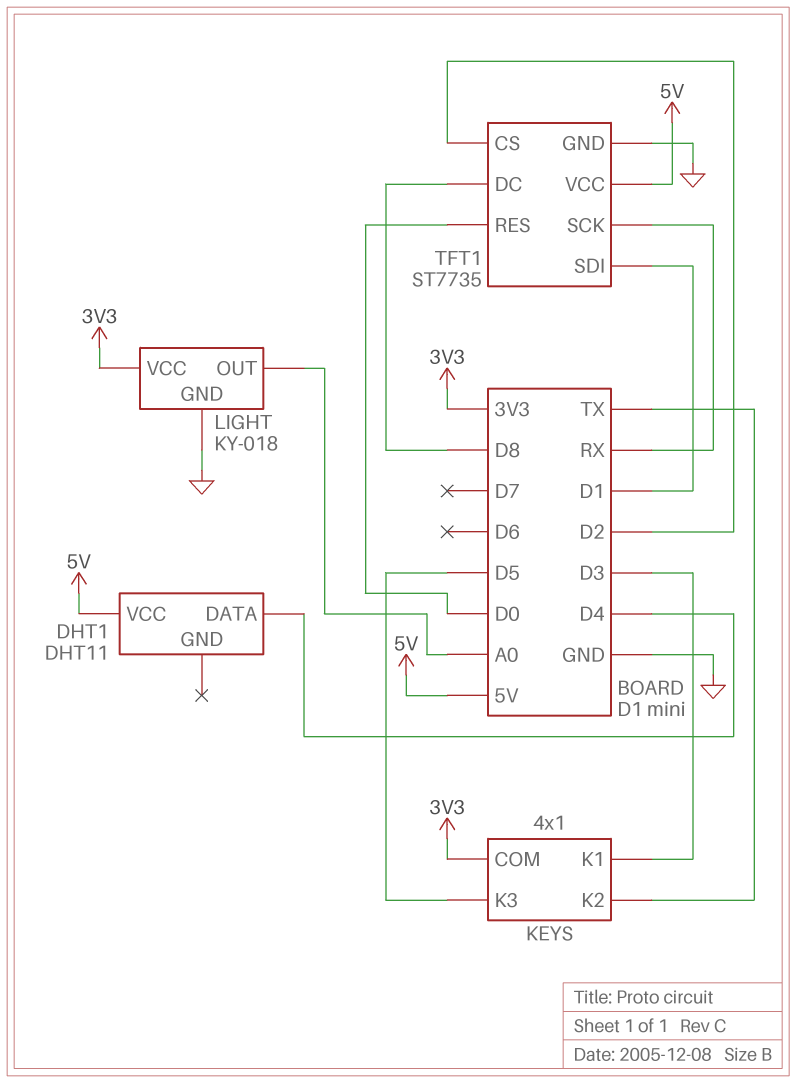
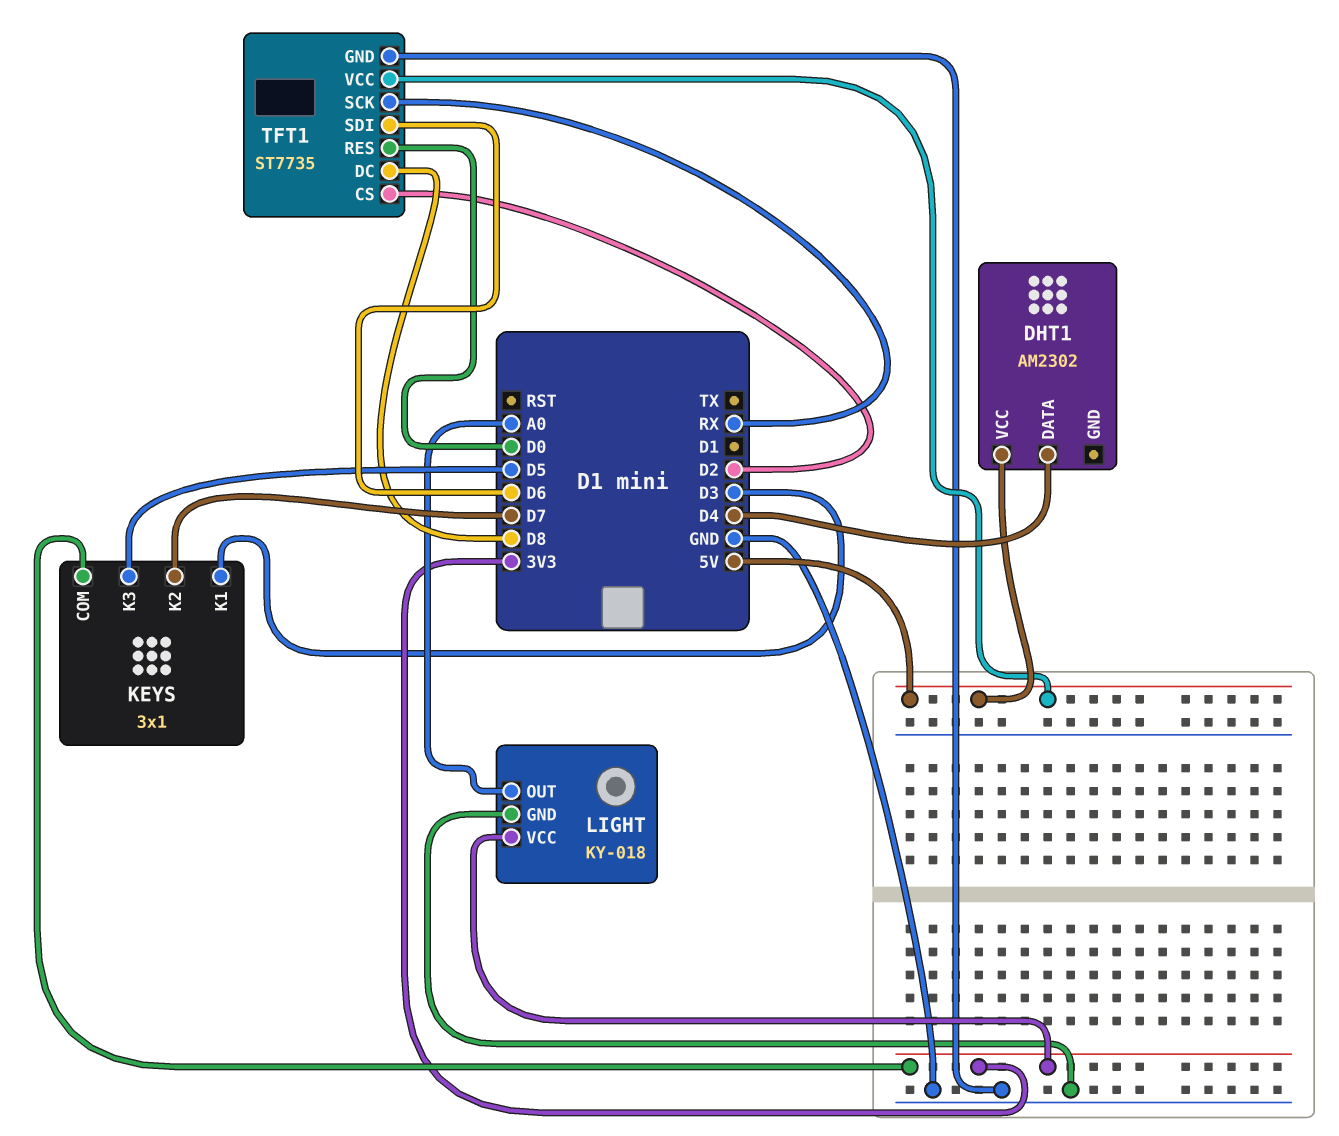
DHT1: DHT11 -> AM2302
KEYS: 4x1 -> 3x1
KEYS pin K2: TX -> D7
TFT1 pin SDI: D1 -> D6

